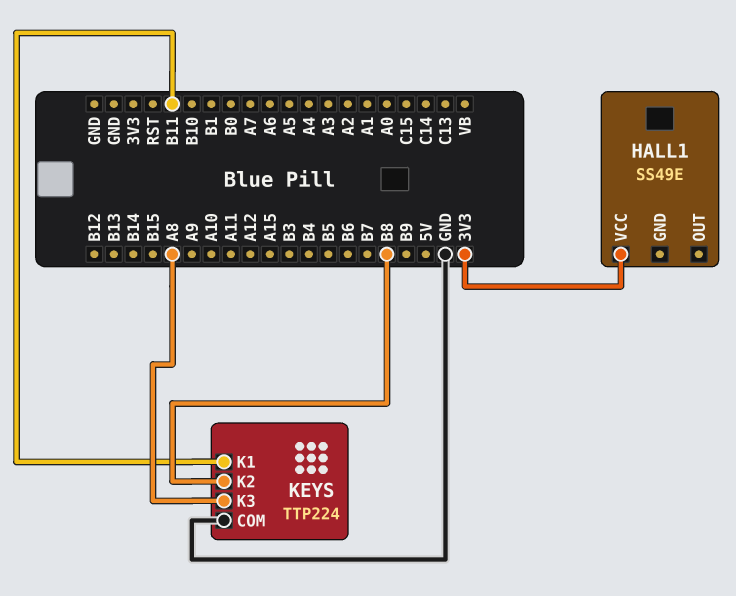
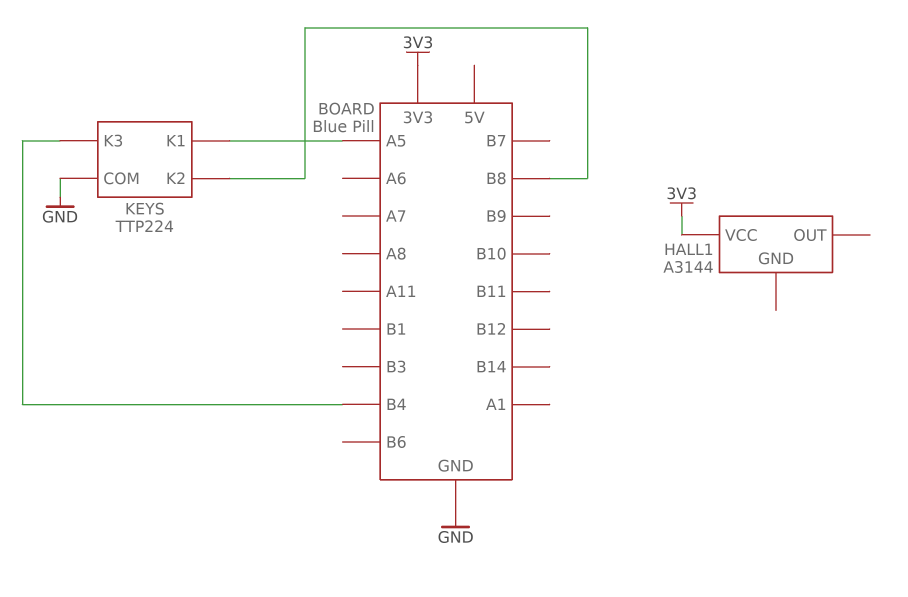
HALL1: SS49E -> A3144
KEYS pin K1: B11 -> A5
KEYS pin K3: A8 -> B4

